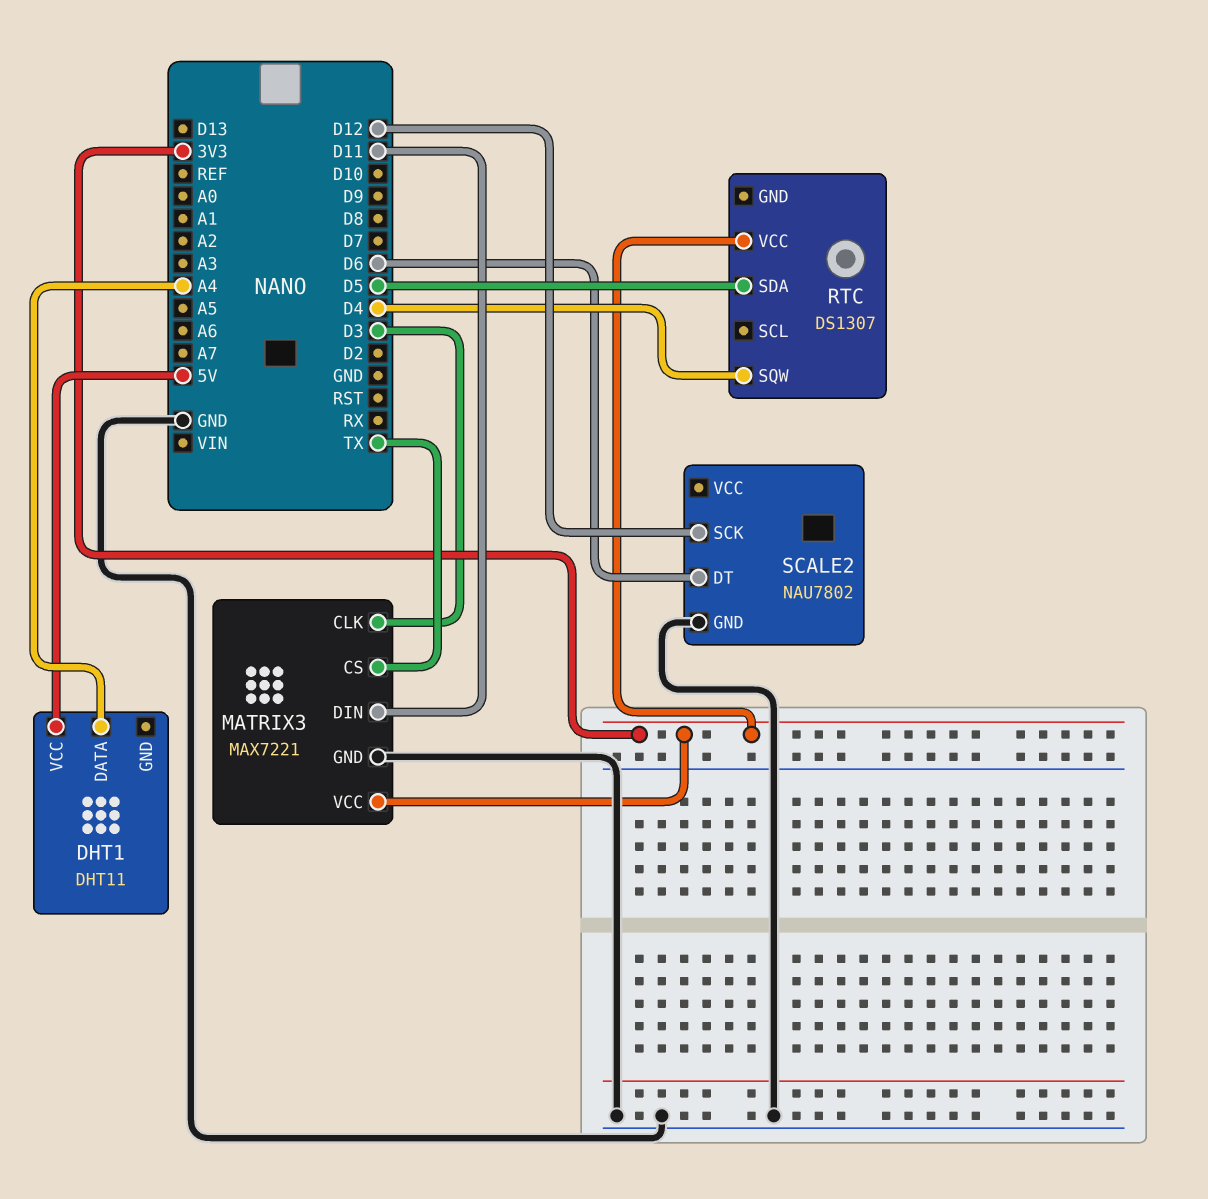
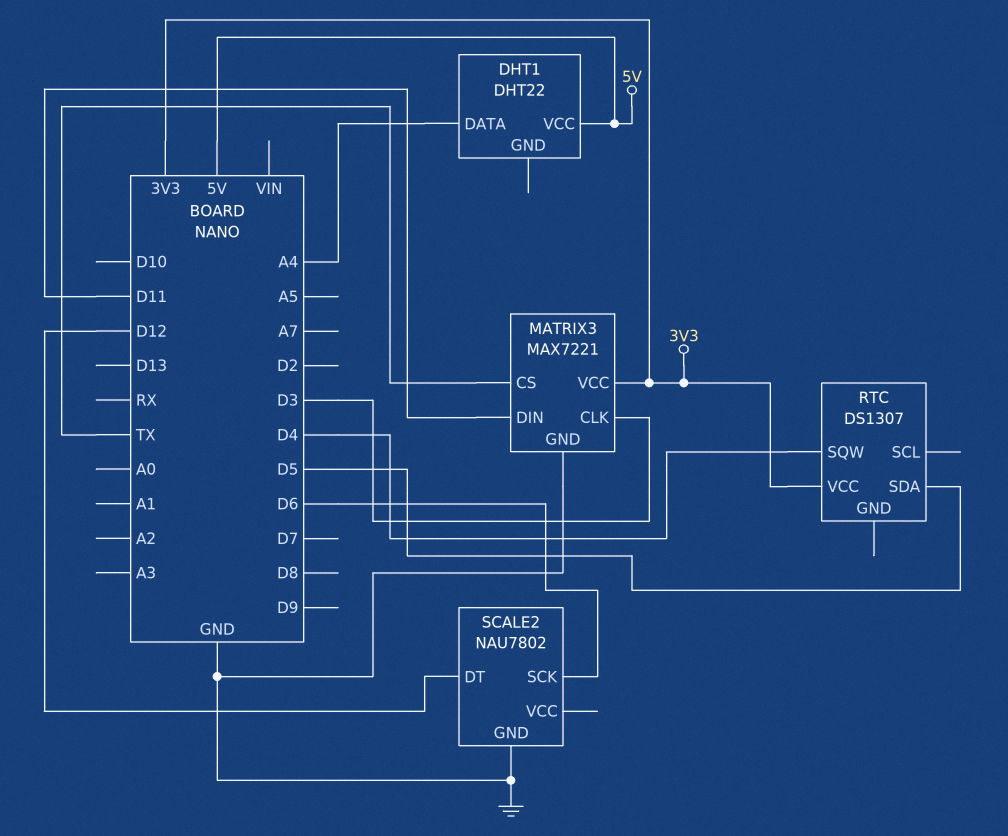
DHT1: DHT11 -> DHT22
SCALE2 pin DT: D6 -> D12
SCALE2 pin SCK: D12 -> D6

